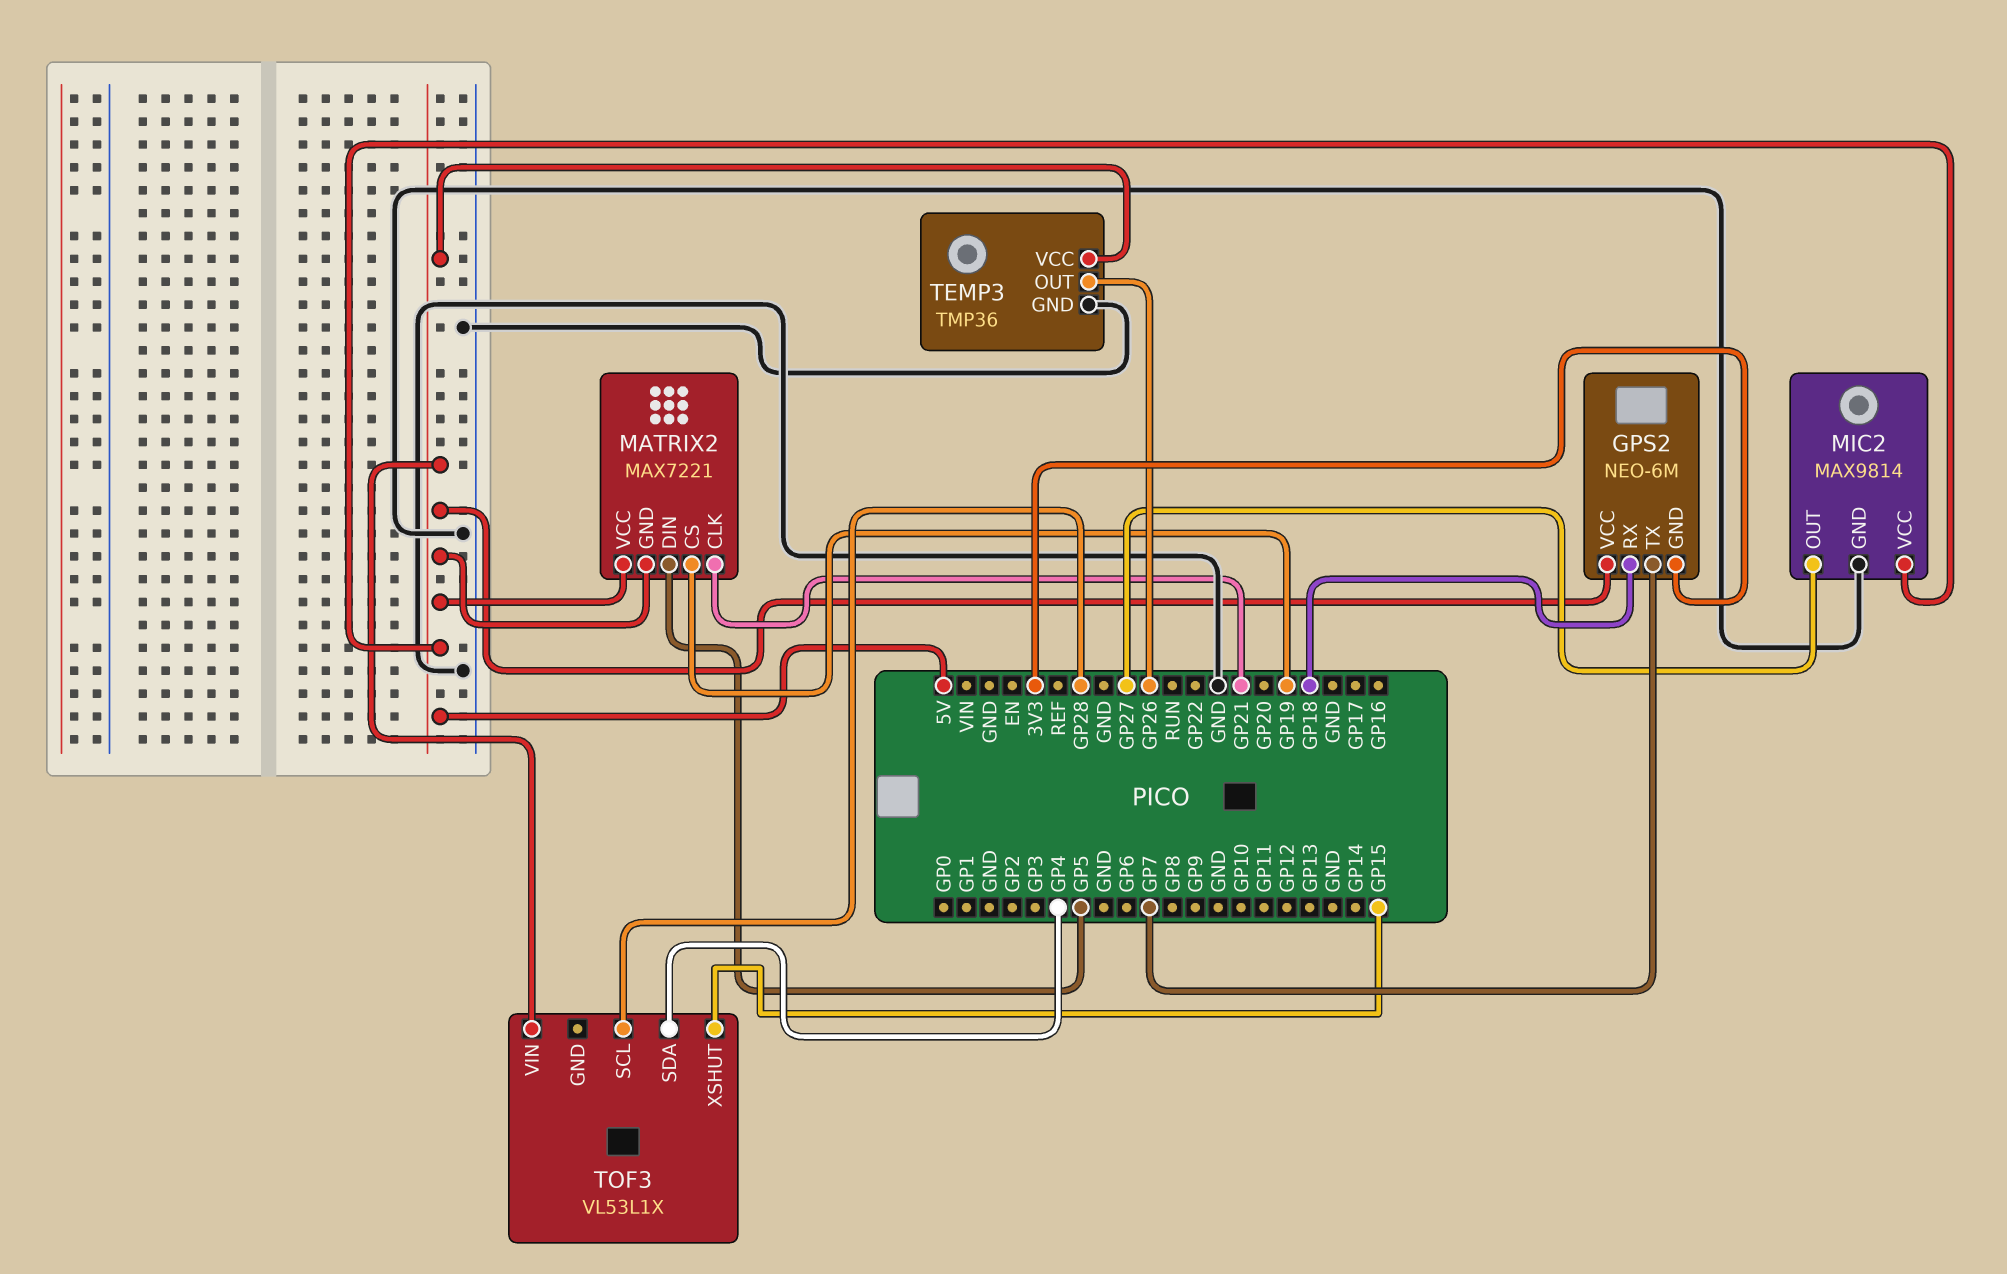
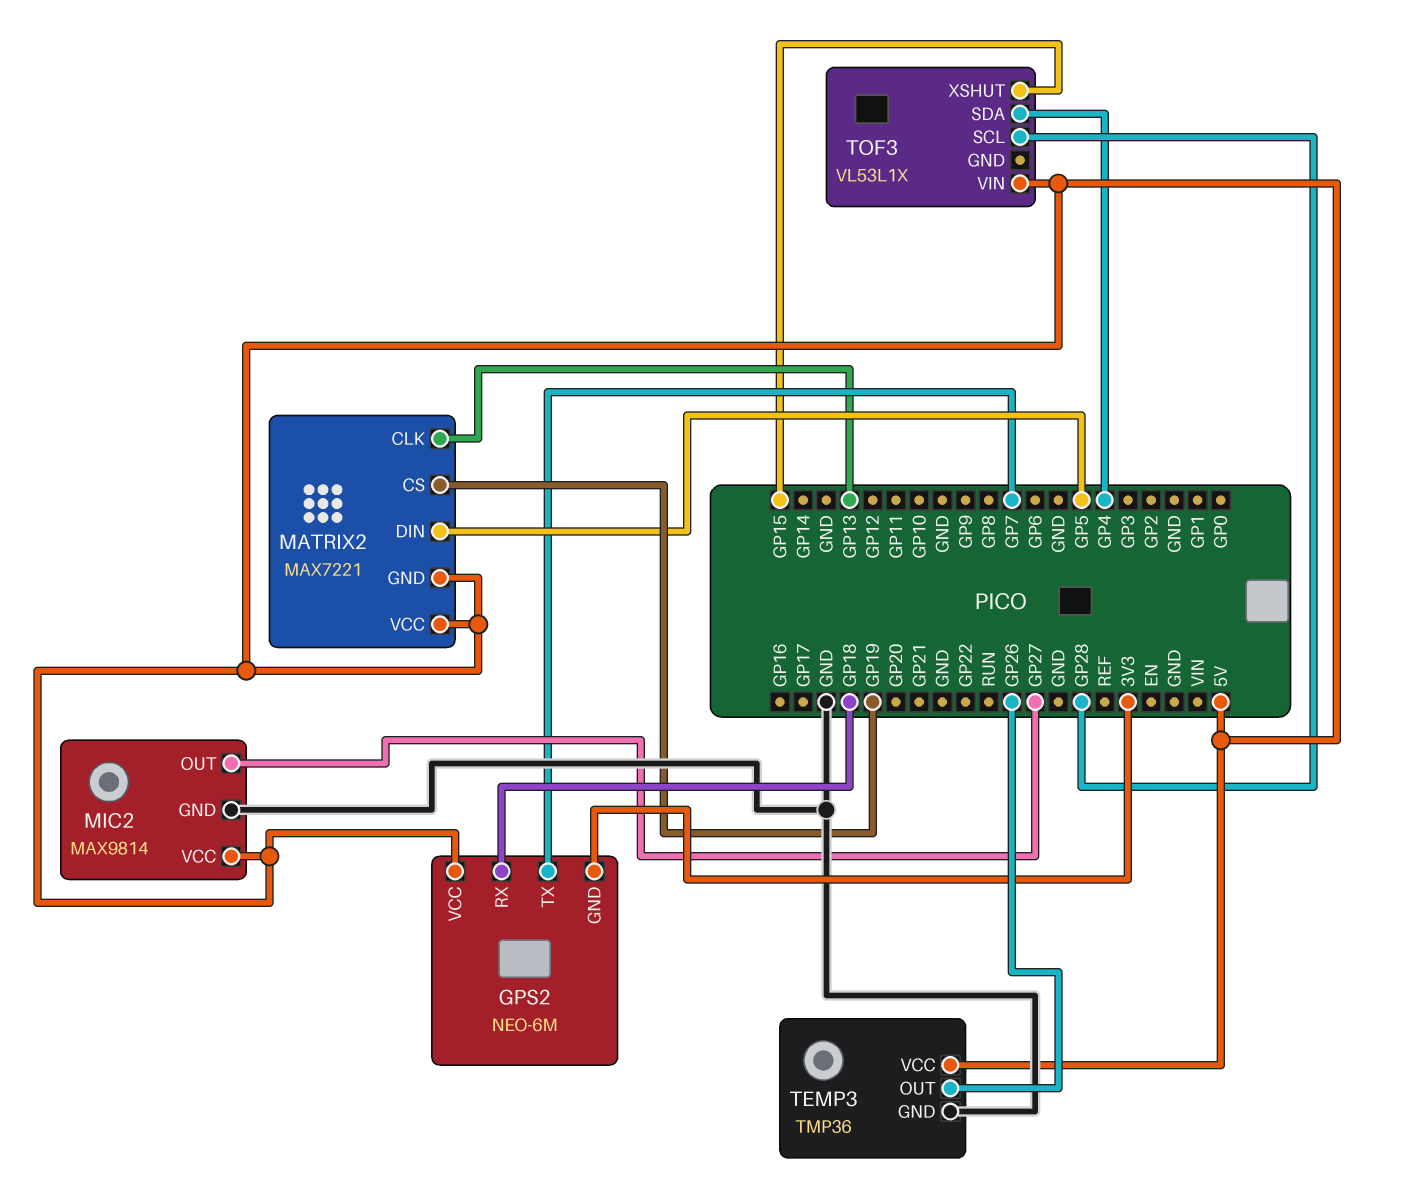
MATRIX2 pin CLK: GP21 -> GP13

